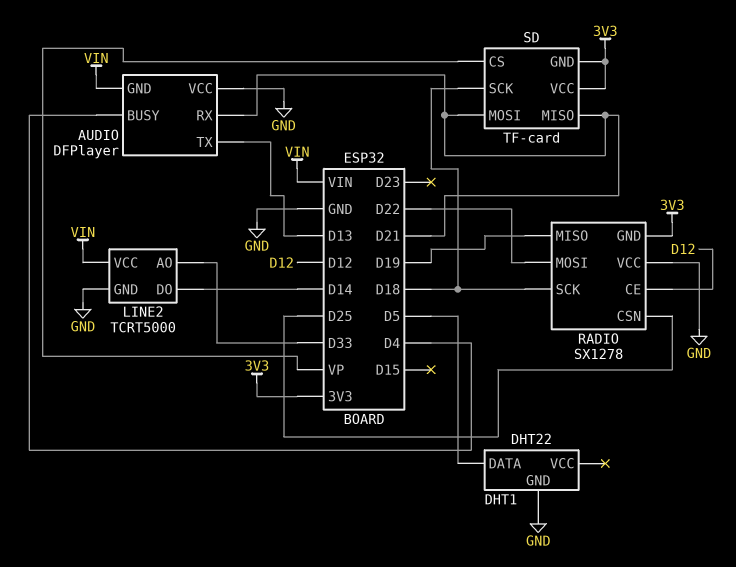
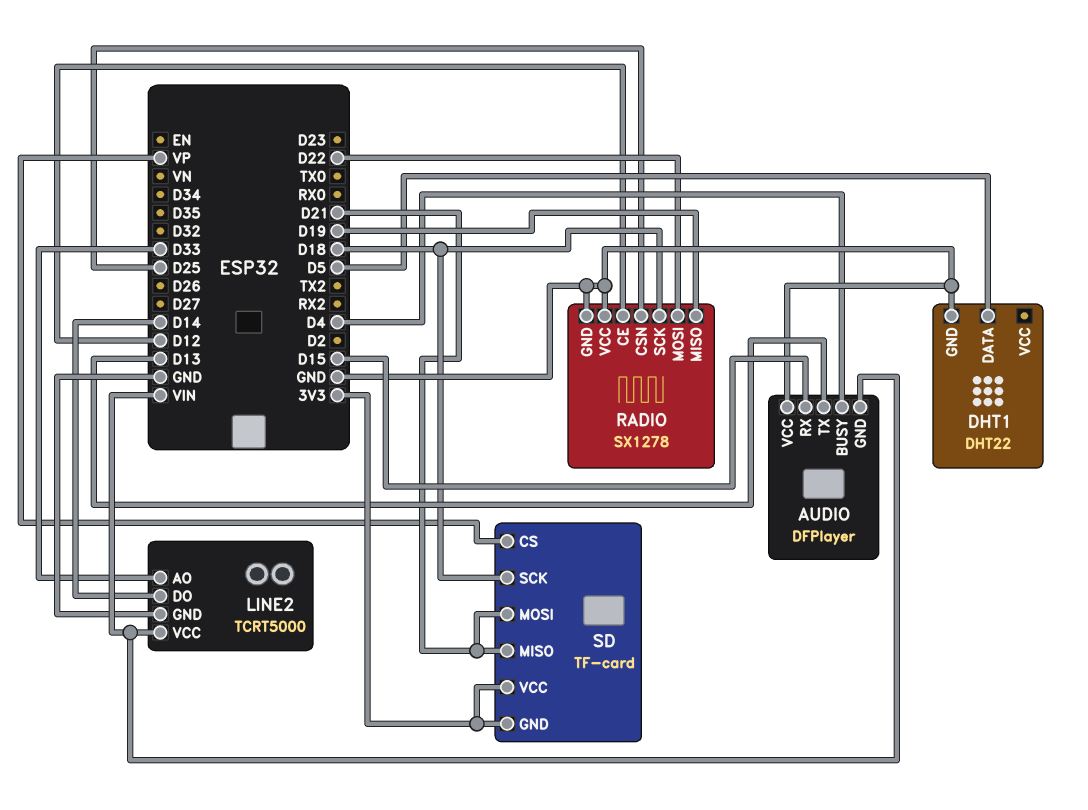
AUDIO pin RX: D21 -> D15
RADIO pin GND: 3V3 -> GND

